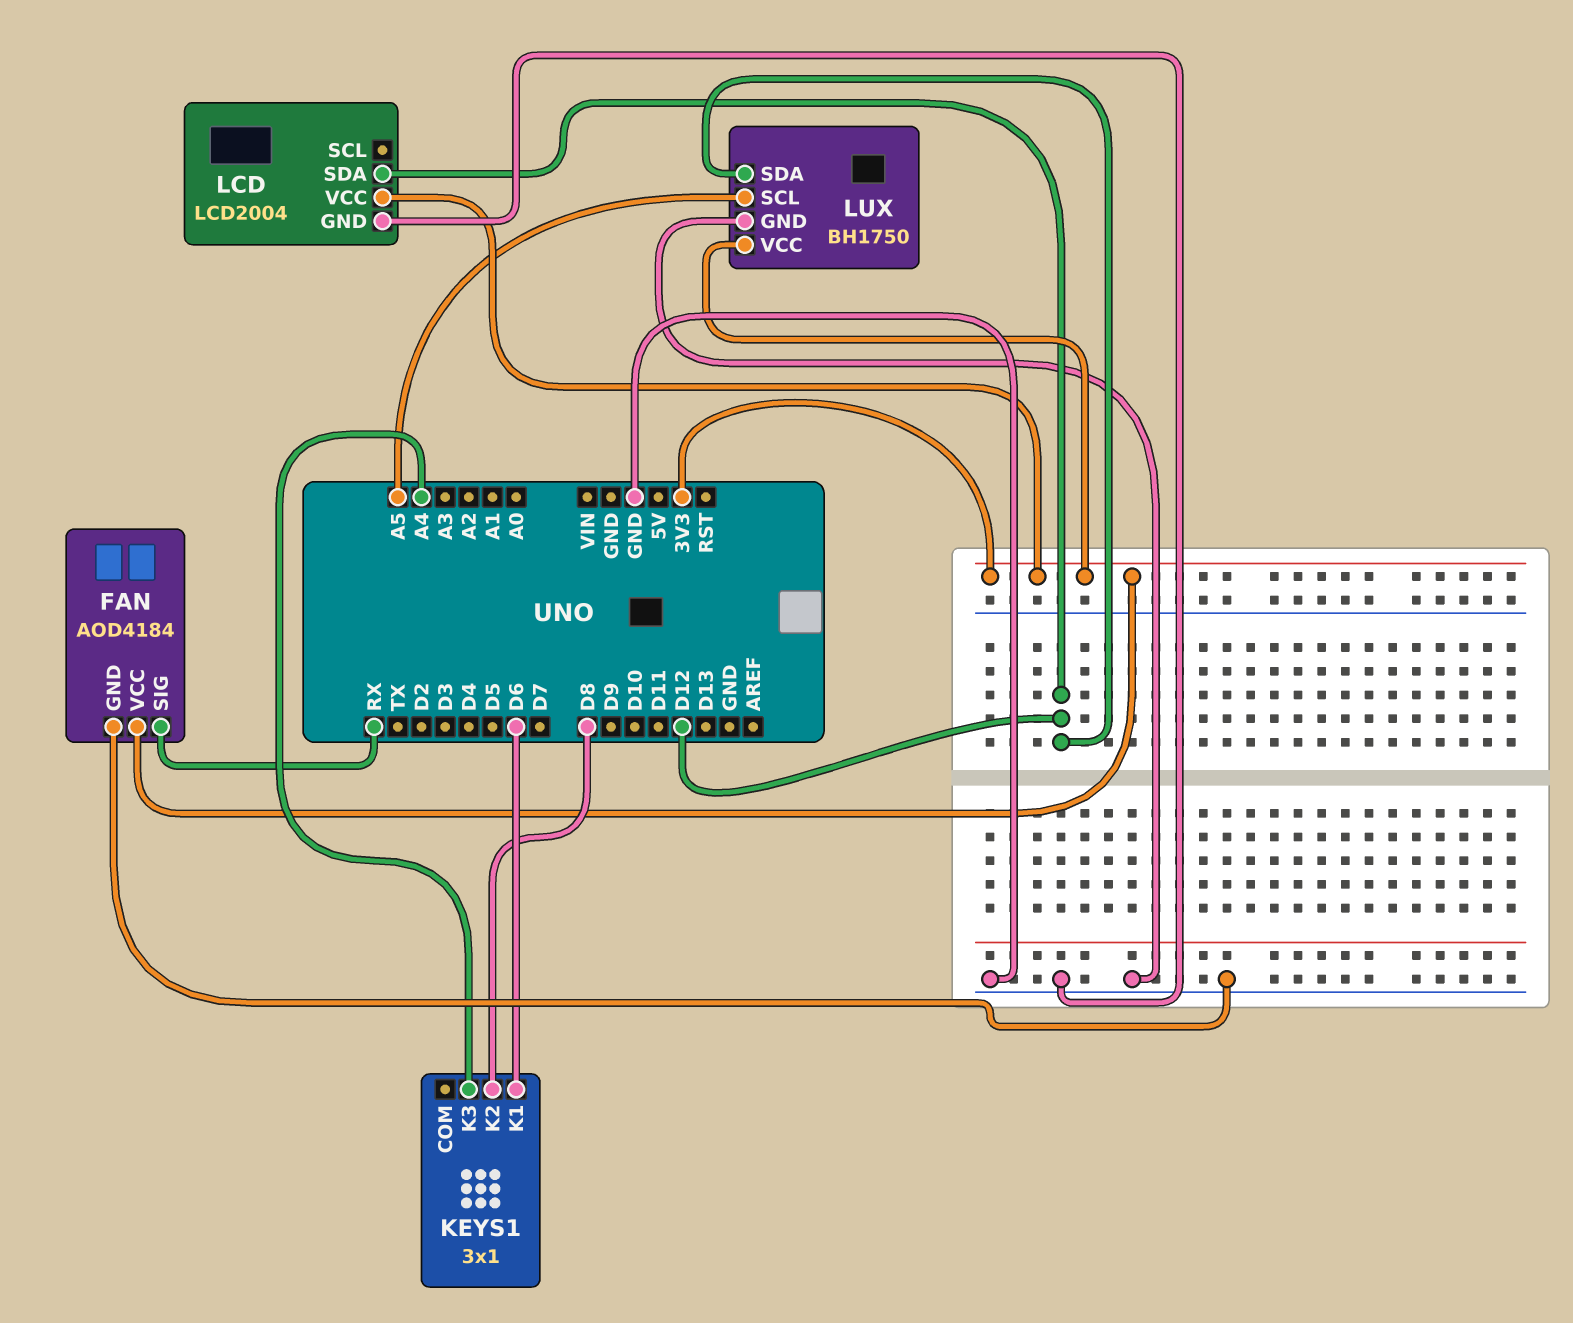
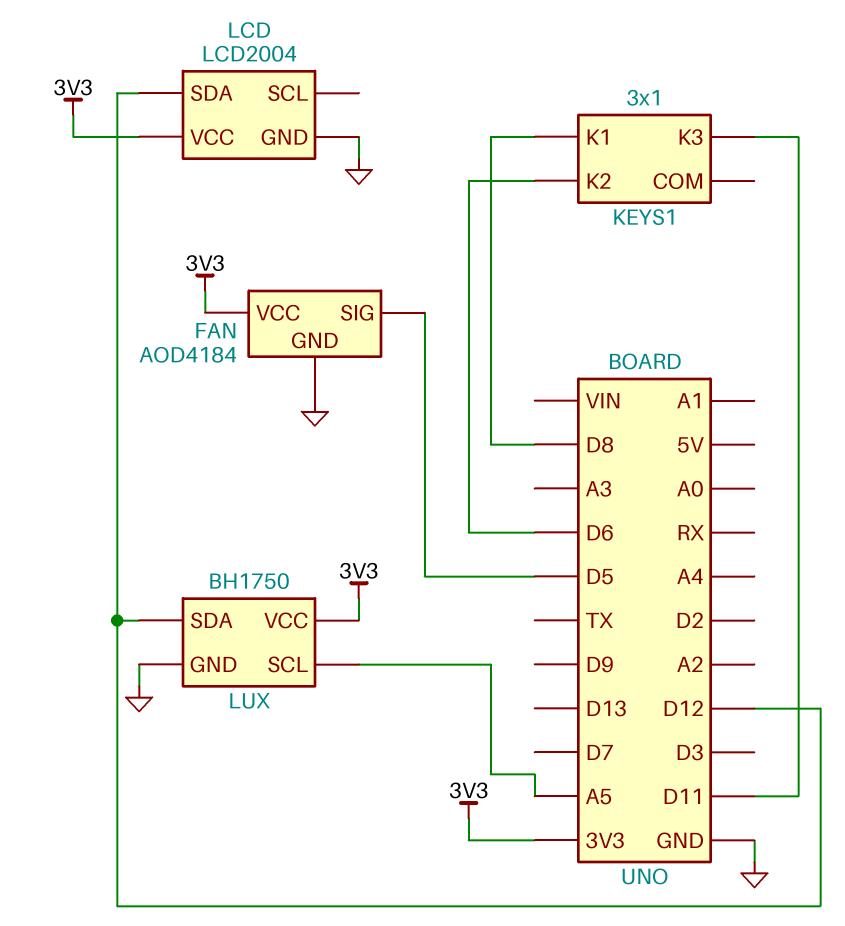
FAN pin SIG: RX -> D5
KEYS1 pin K1: D6 -> D8
KEYS1 pin K2: D8 -> D6
KEYS1 pin K3: A4 -> D11

